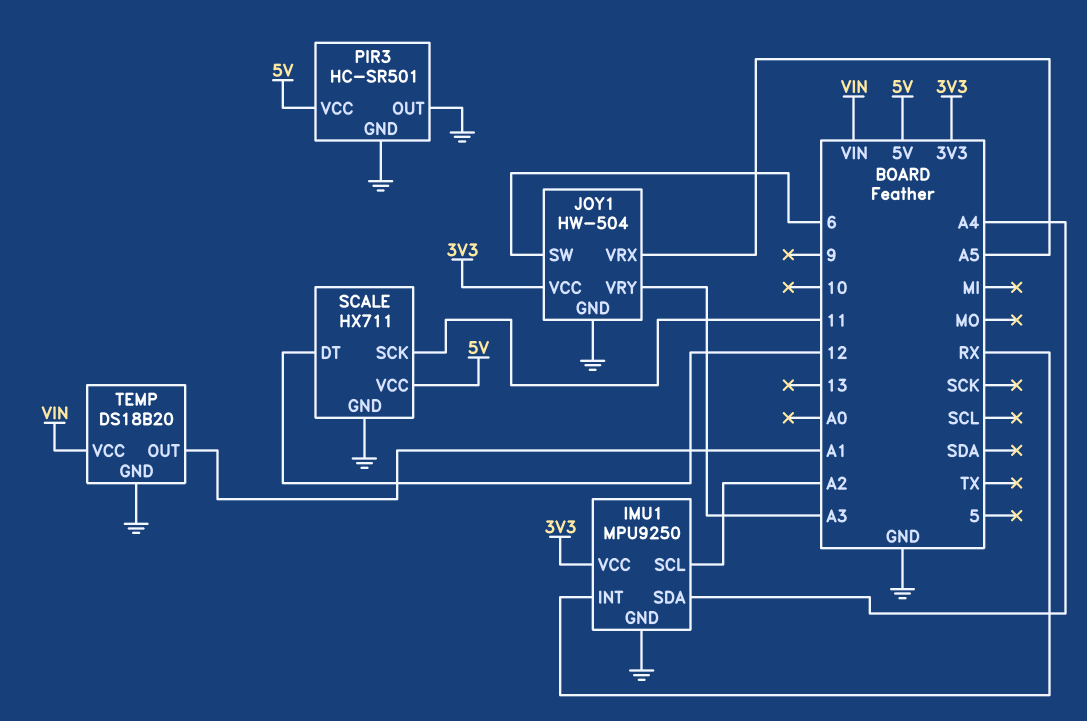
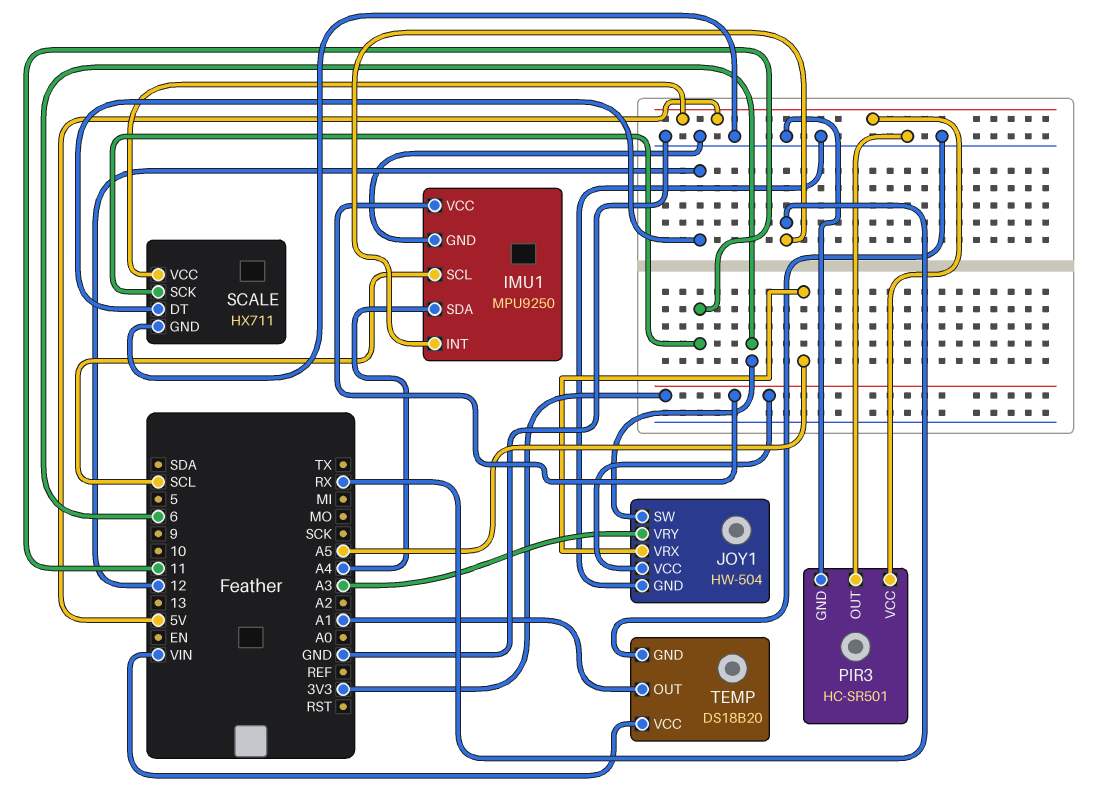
IMU1 pin SCL: A2 -> SCL

